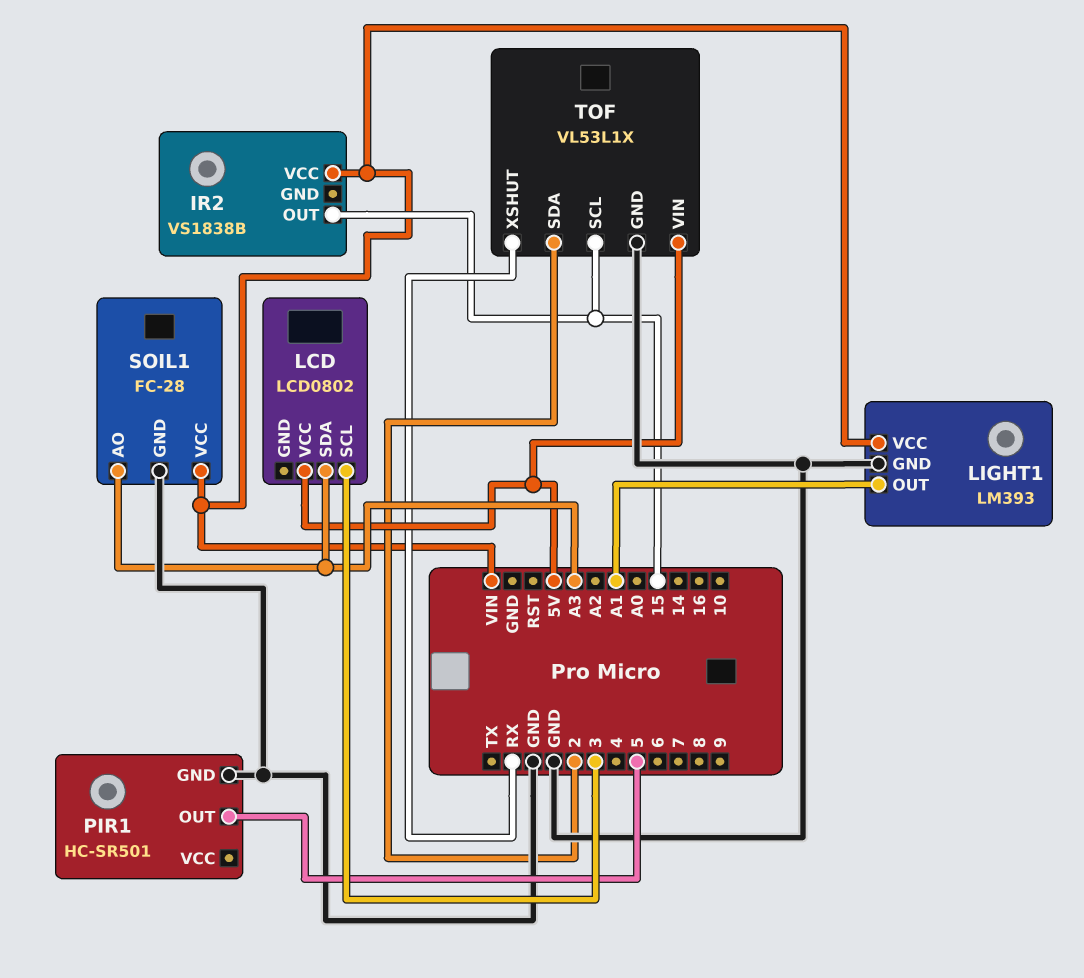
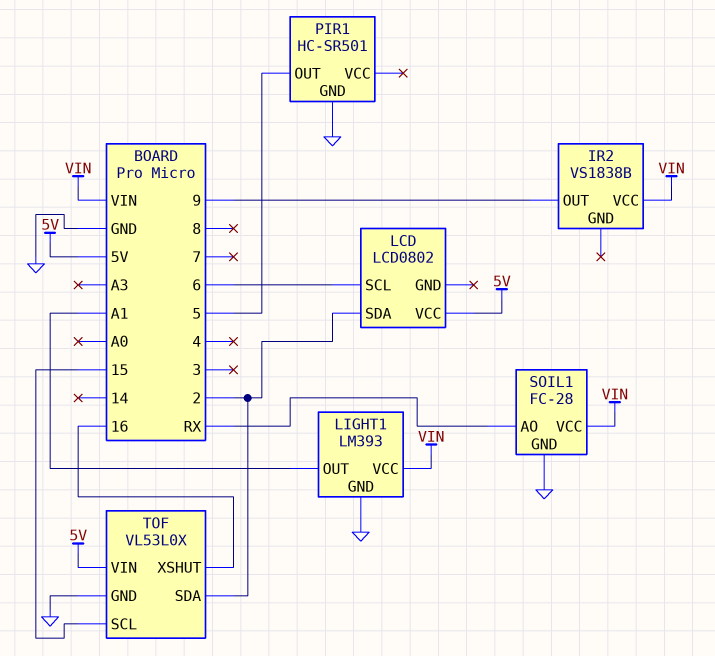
IR2 pin OUT: 15 -> 9
LCD pin SCL: 3 -> 6
LCD pin SDA: A3 -> 2
SOIL1 pin AO: A3 -> RX
TOF: VL53L1X -> VL53L0X
TOF pin XSHUT: RX -> 16

